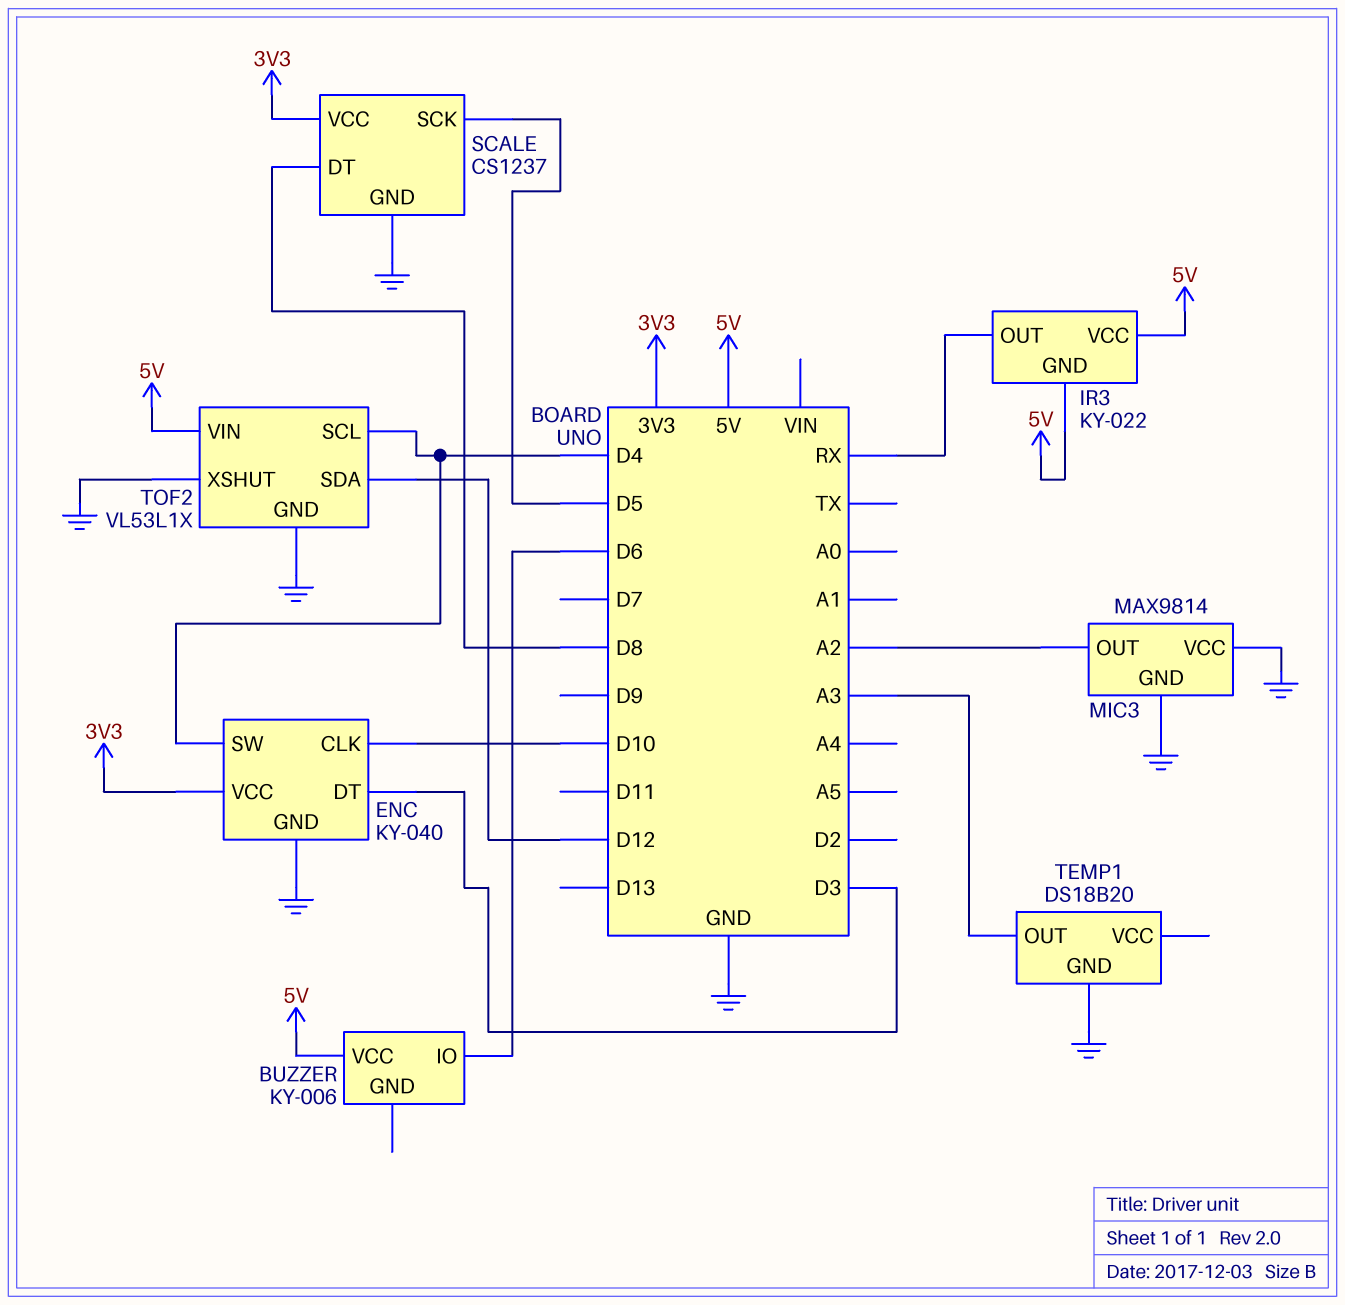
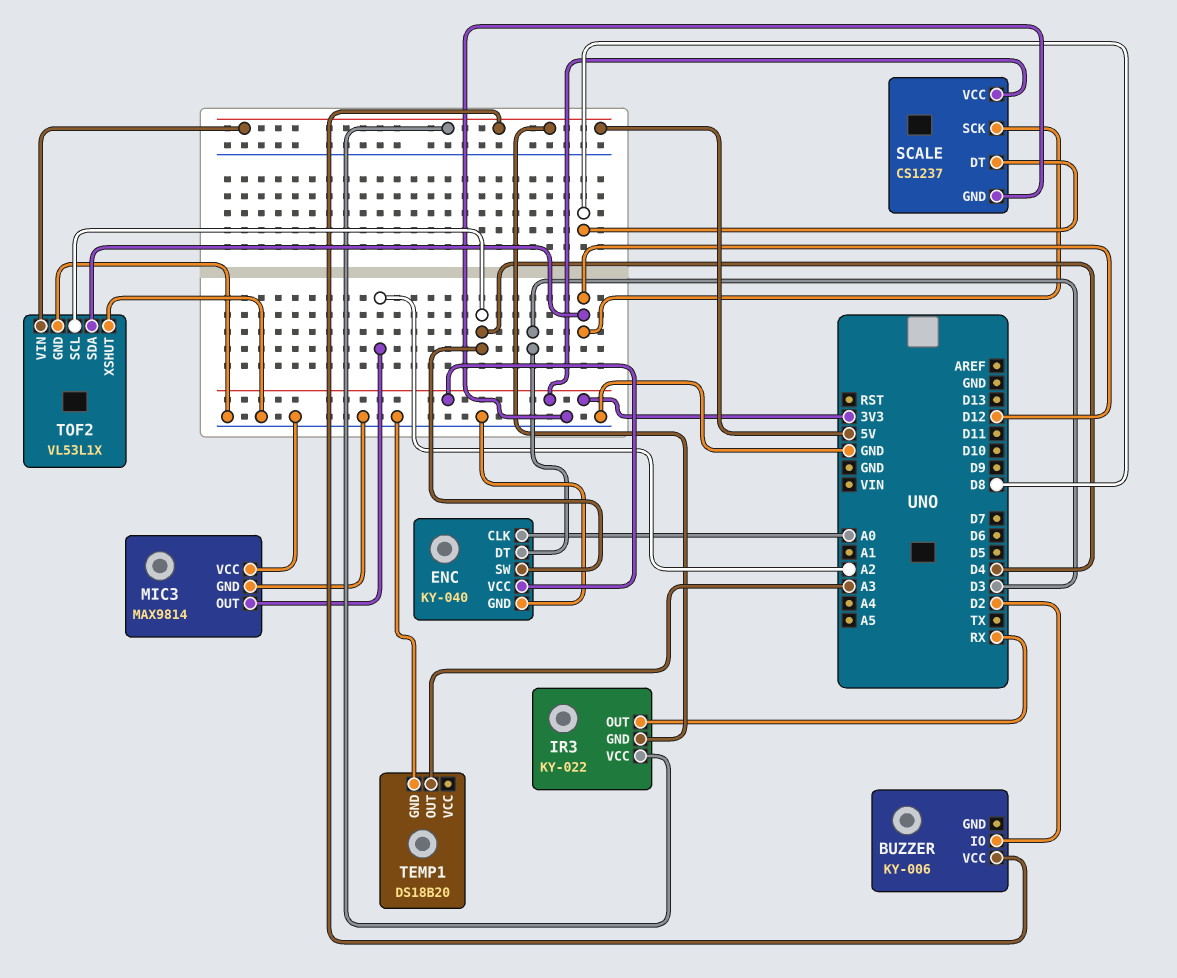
BUZZER pin IO: D6 -> D2
ENC pin CLK: D10 -> A0
SCALE pin SCK: D5 -> D12

